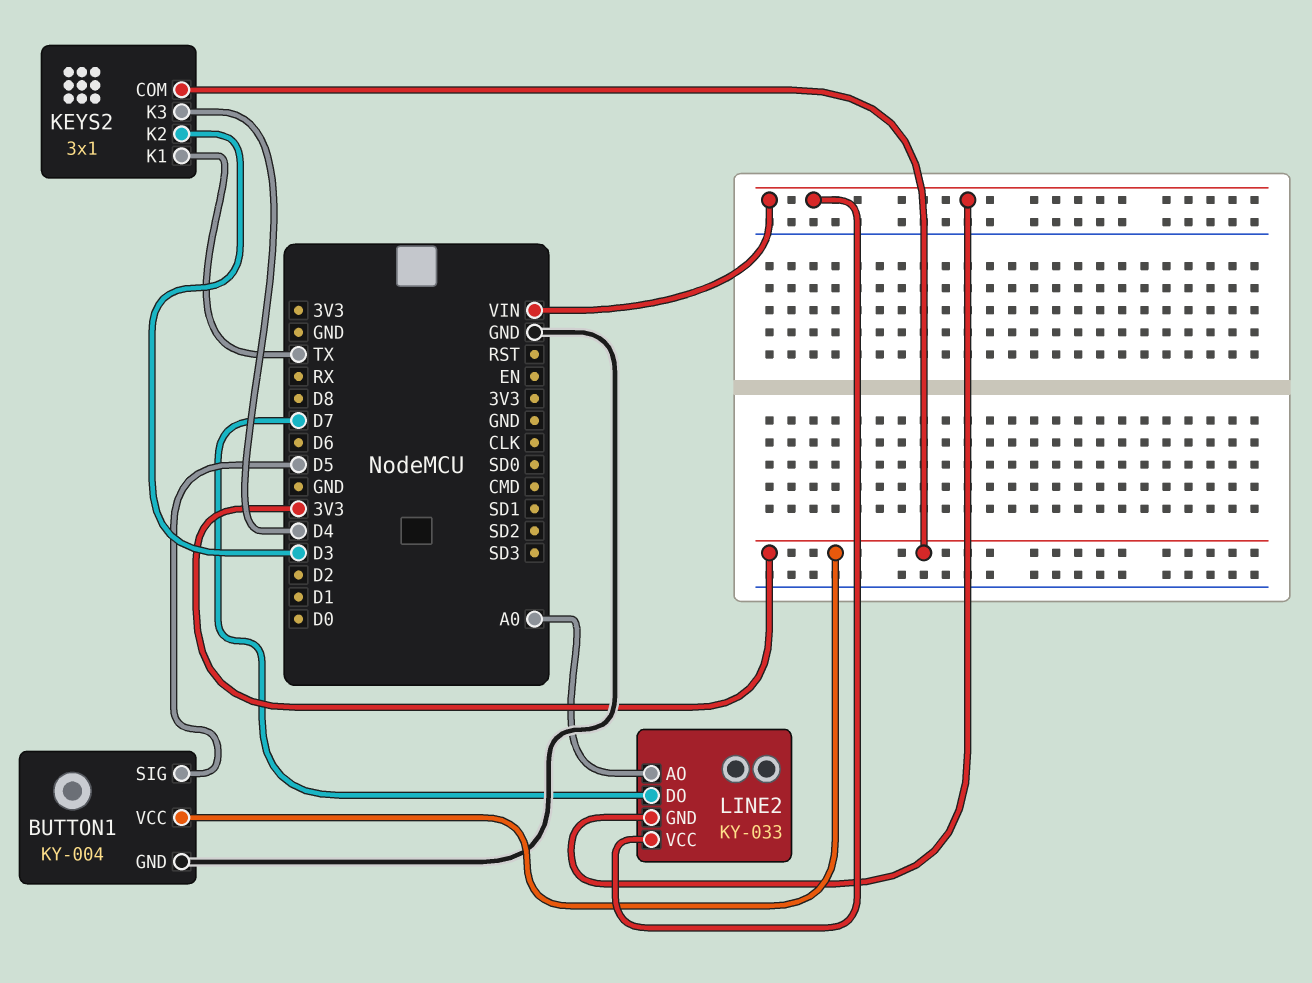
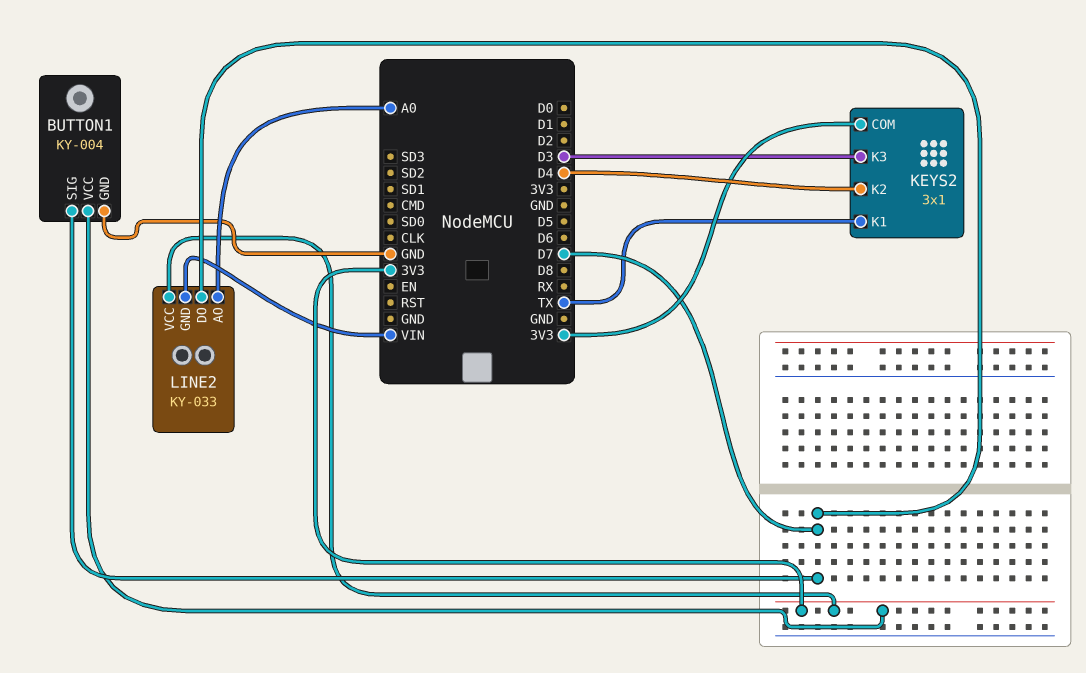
BUTTON1 pin SIG: D5 -> D7
KEYS2 pin K2: D3 -> D4
KEYS2 pin K3: D4 -> D3
LINE2 pin VCC: VIN -> 3V3

